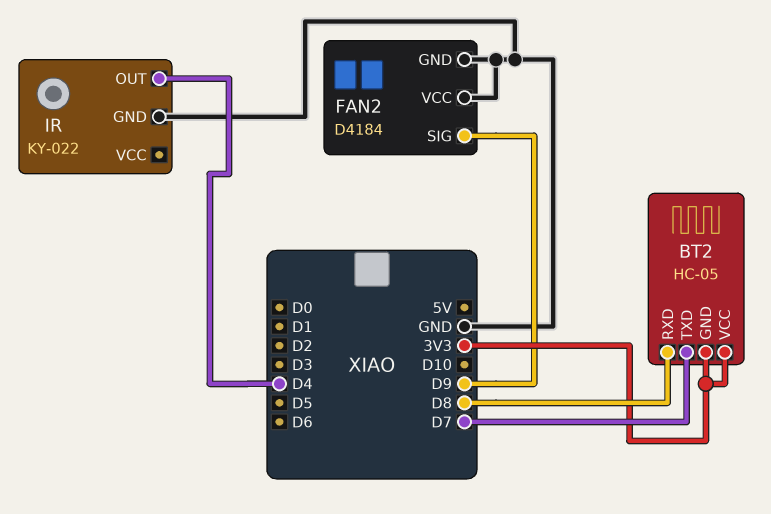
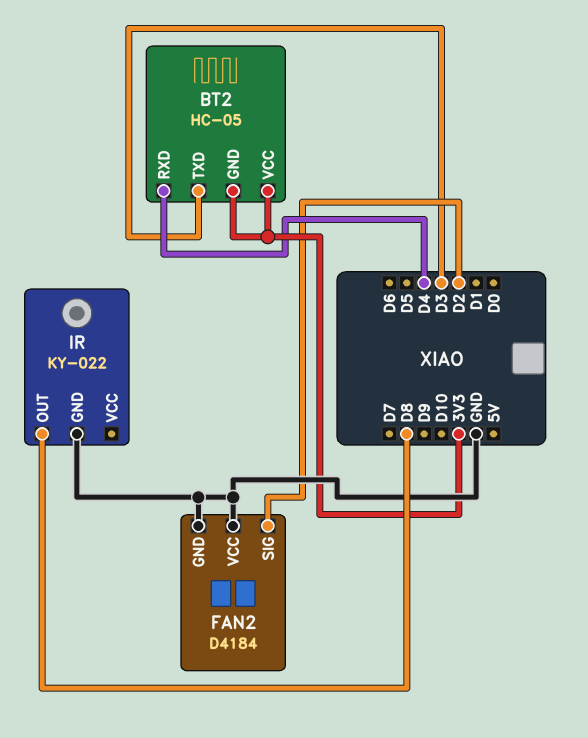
BT2 pin RXD: D8 -> D4
BT2 pin TXD: D7 -> D3
FAN2 pin SIG: D9 -> D2
IR pin OUT: D4 -> D8

